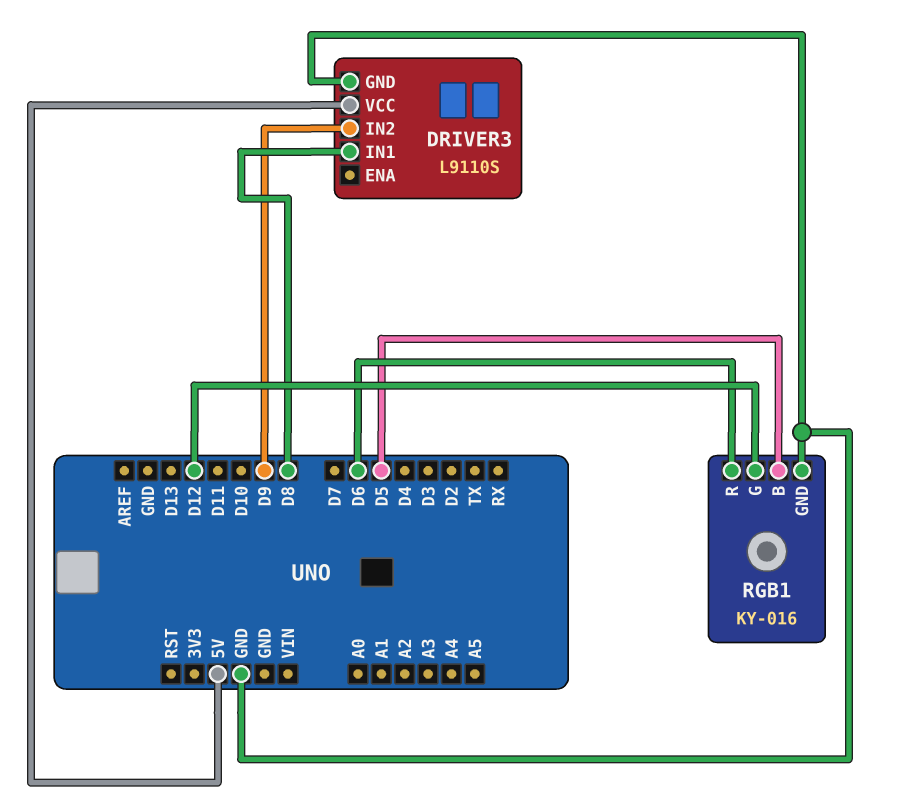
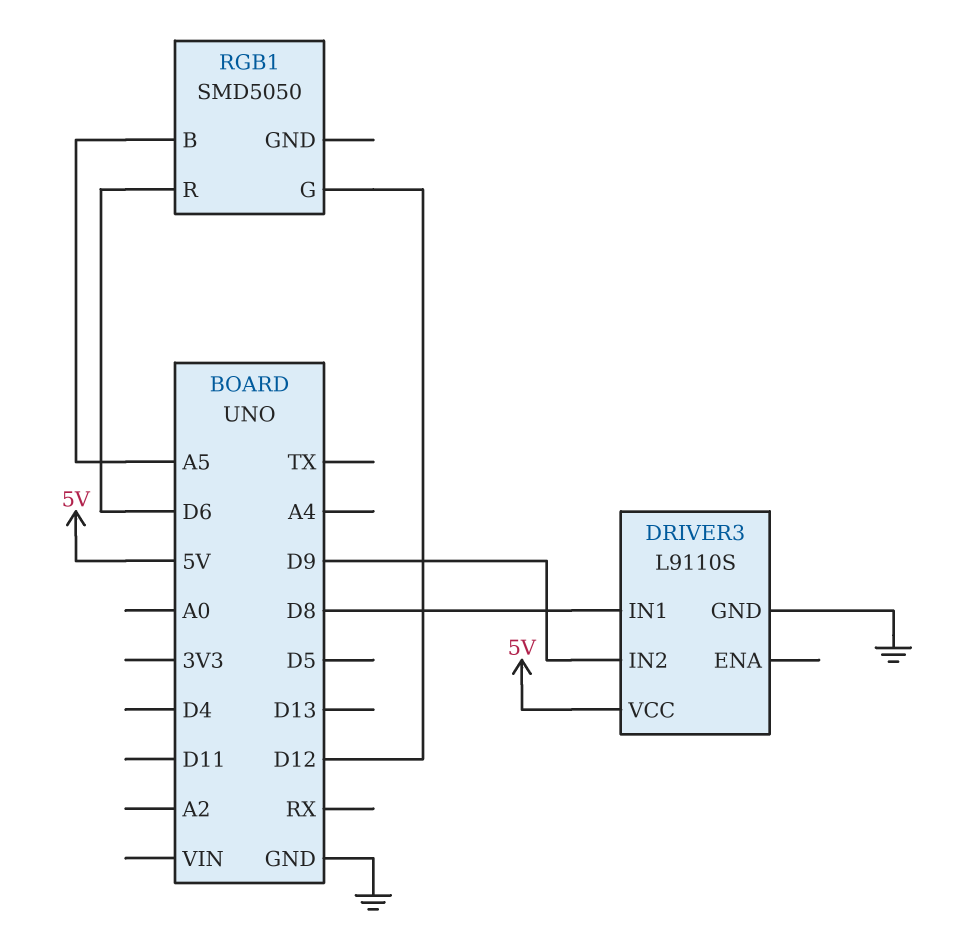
RGB1: KY-016 -> SMD5050
RGB1 pin B: D5 -> A5
RGB1 pin GND: GND -> none

